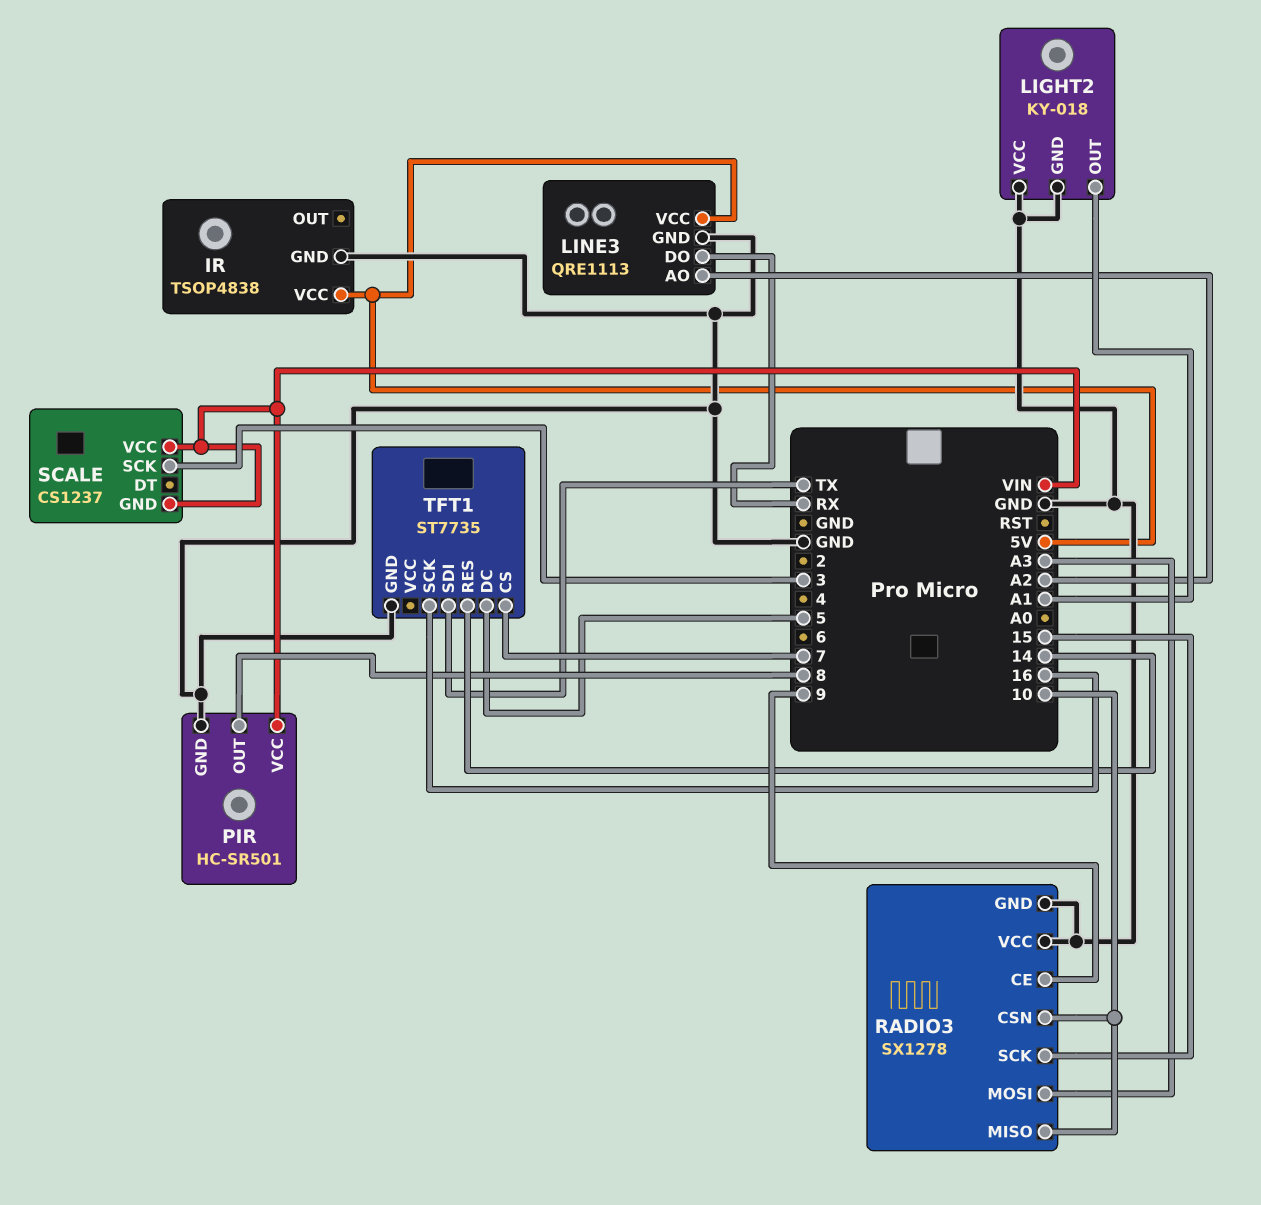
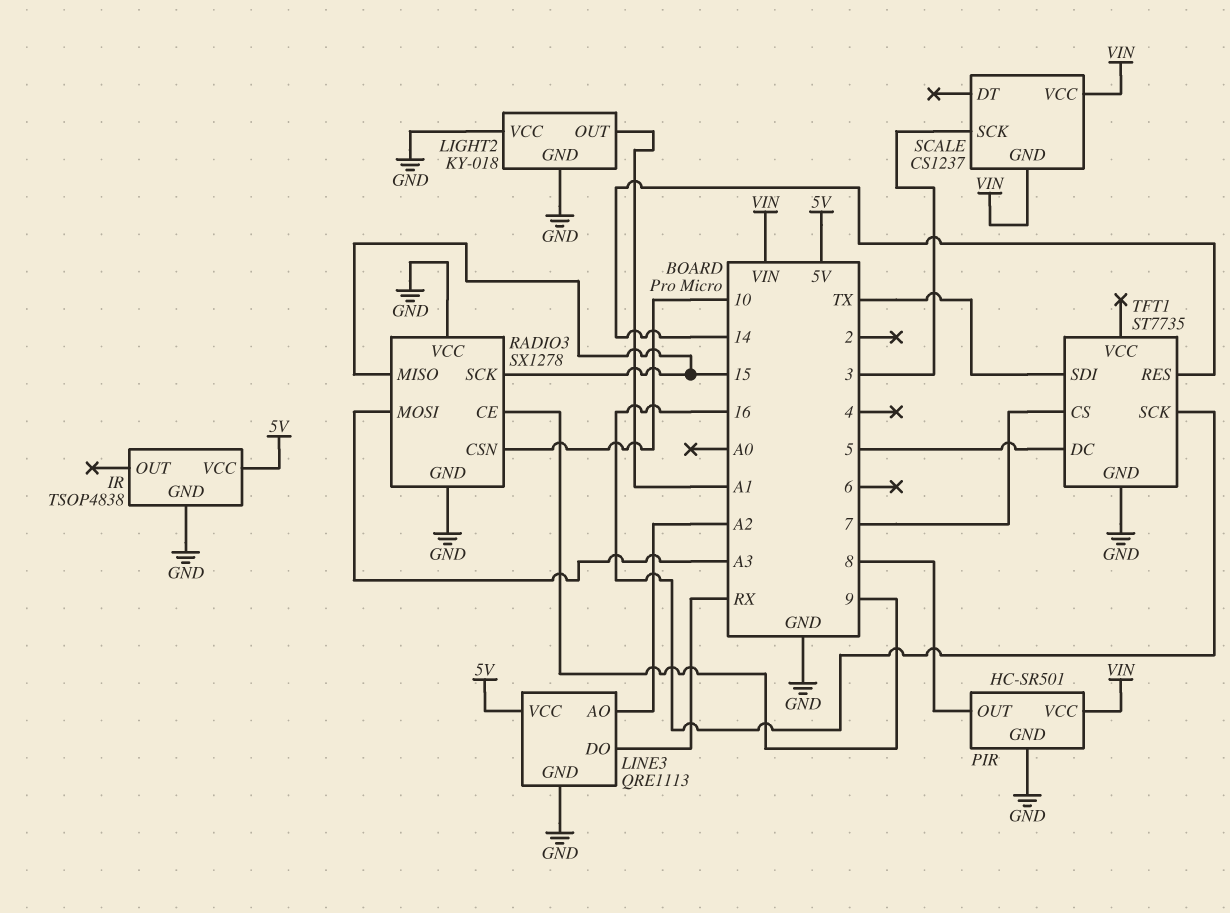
RADIO3 pin MISO: 10 -> 15

